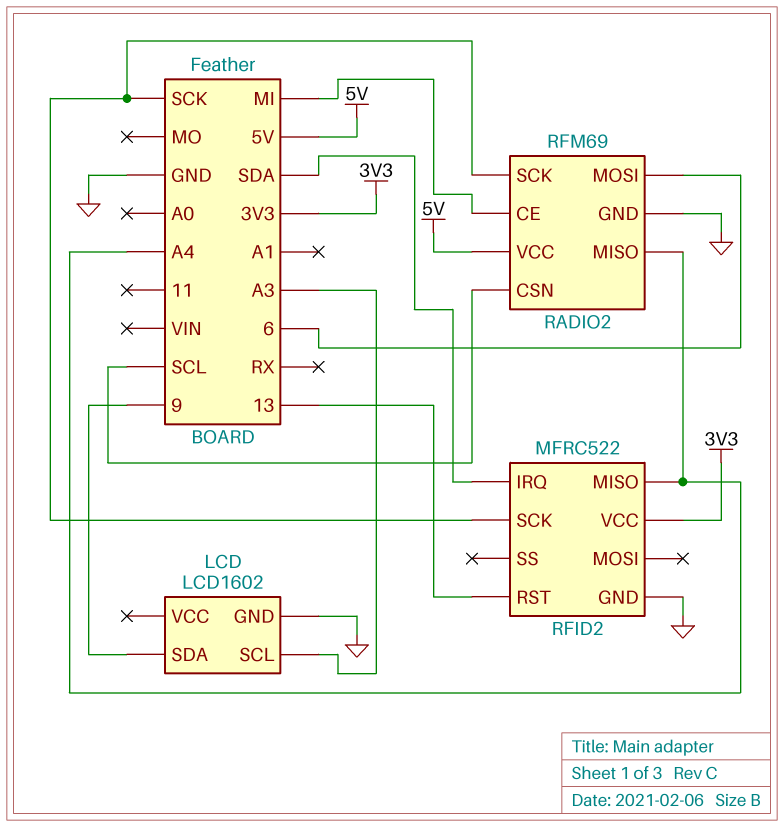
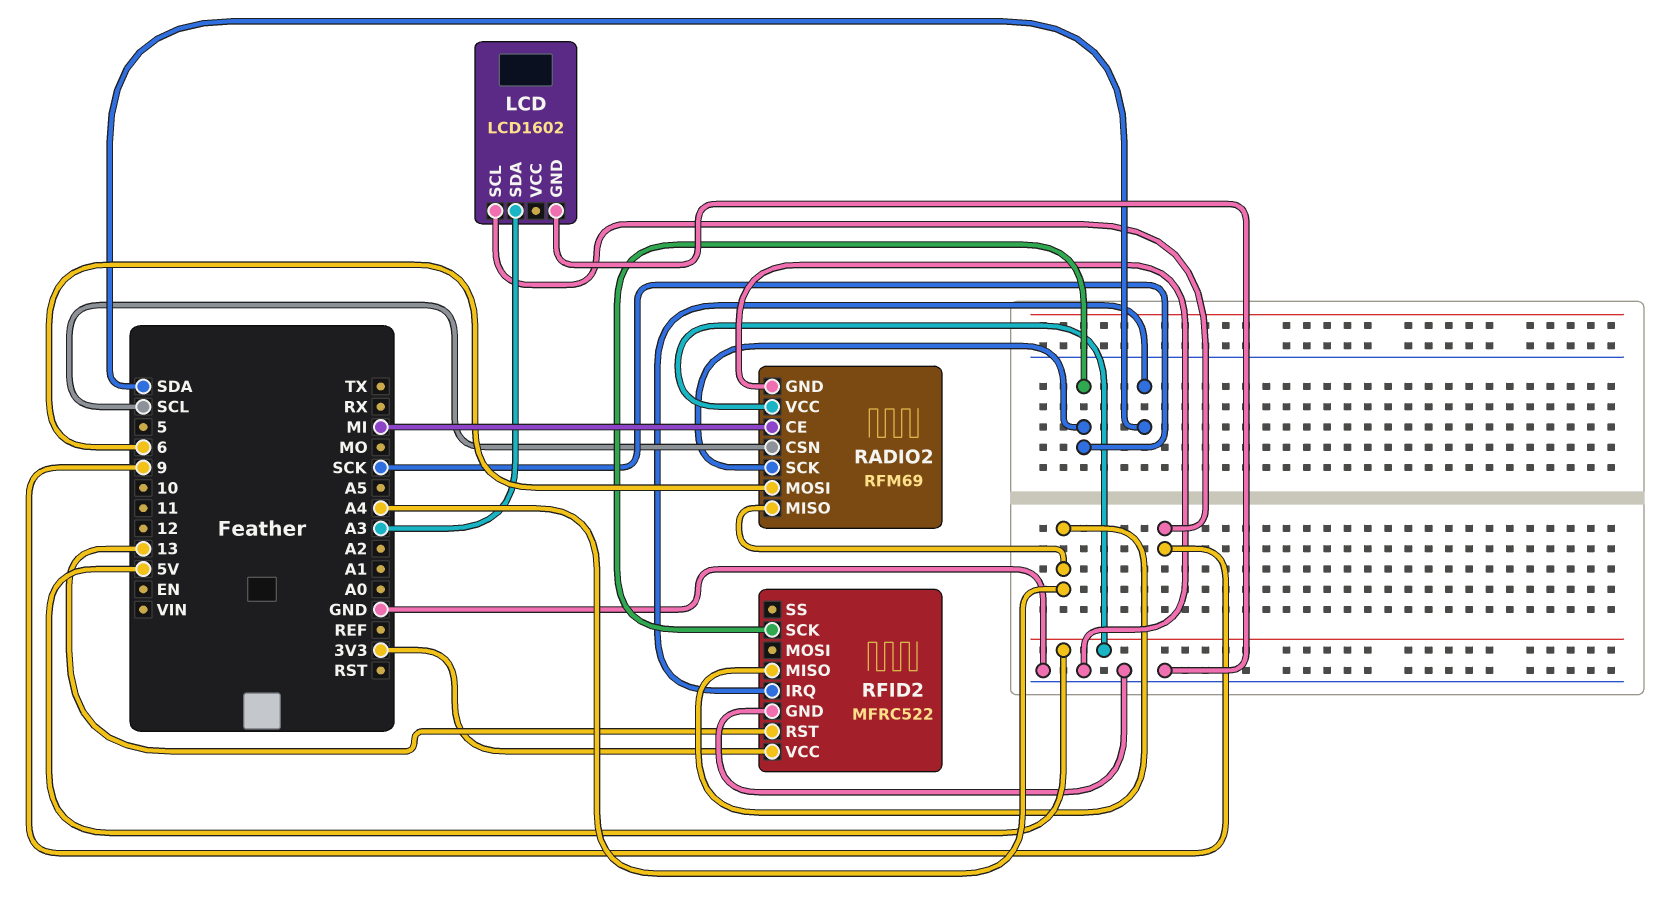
LCD pin SCL: A3 -> 9
LCD pin SDA: 9 -> A3

